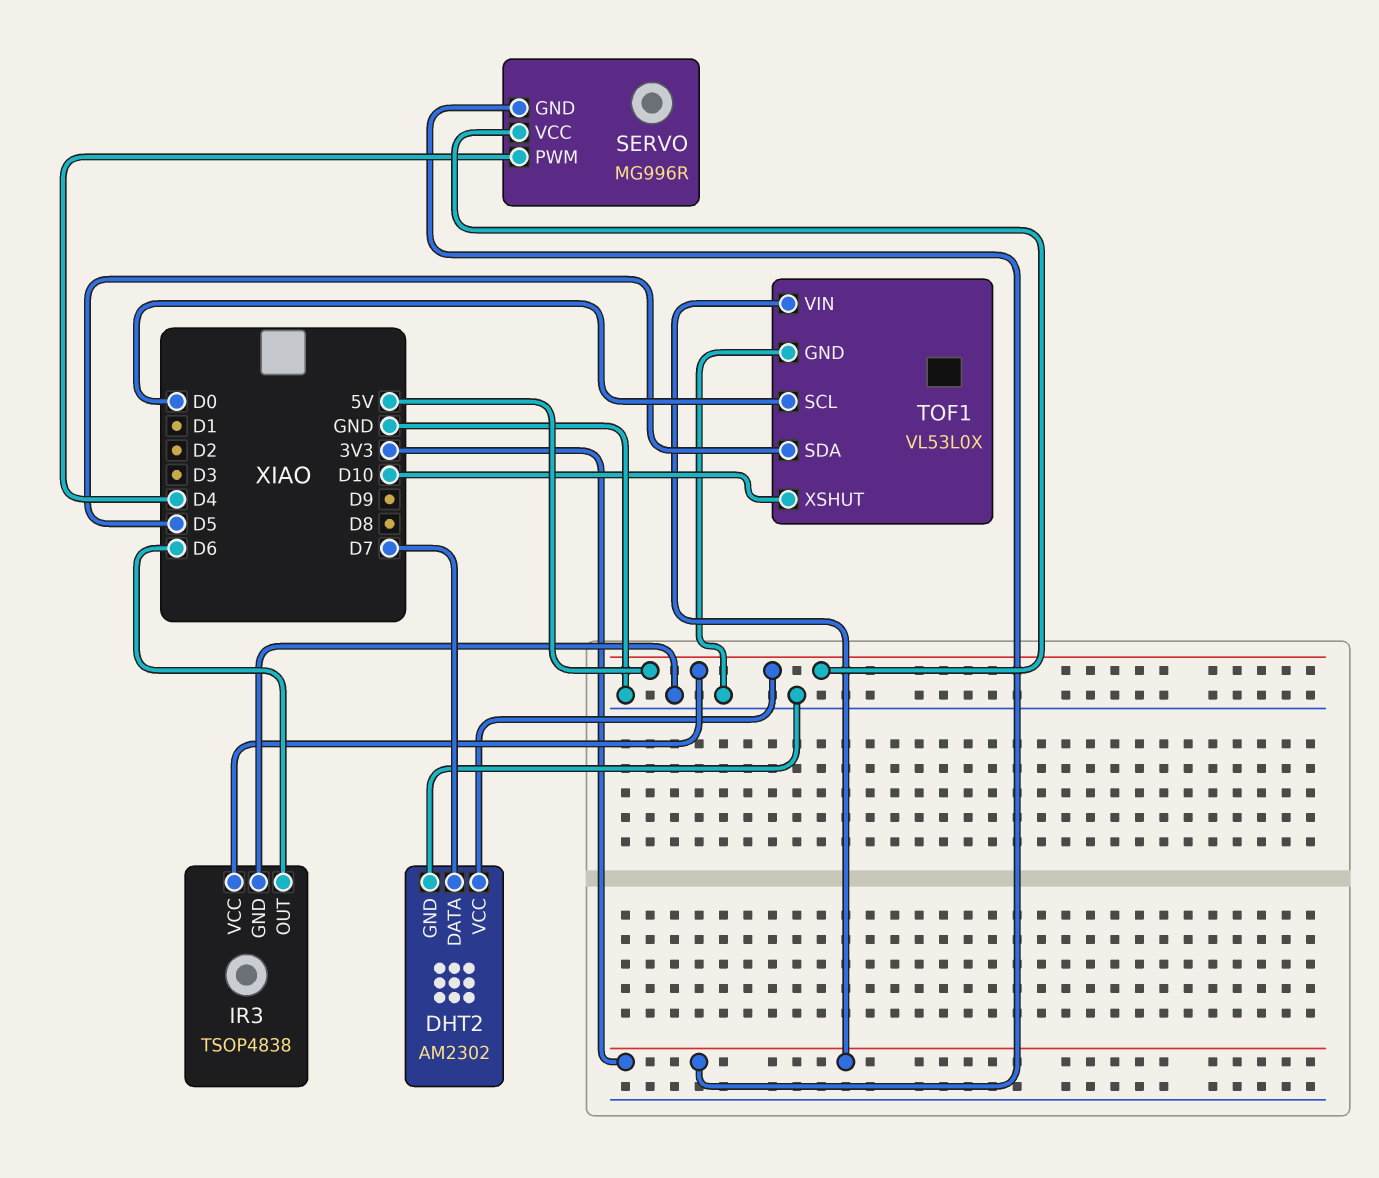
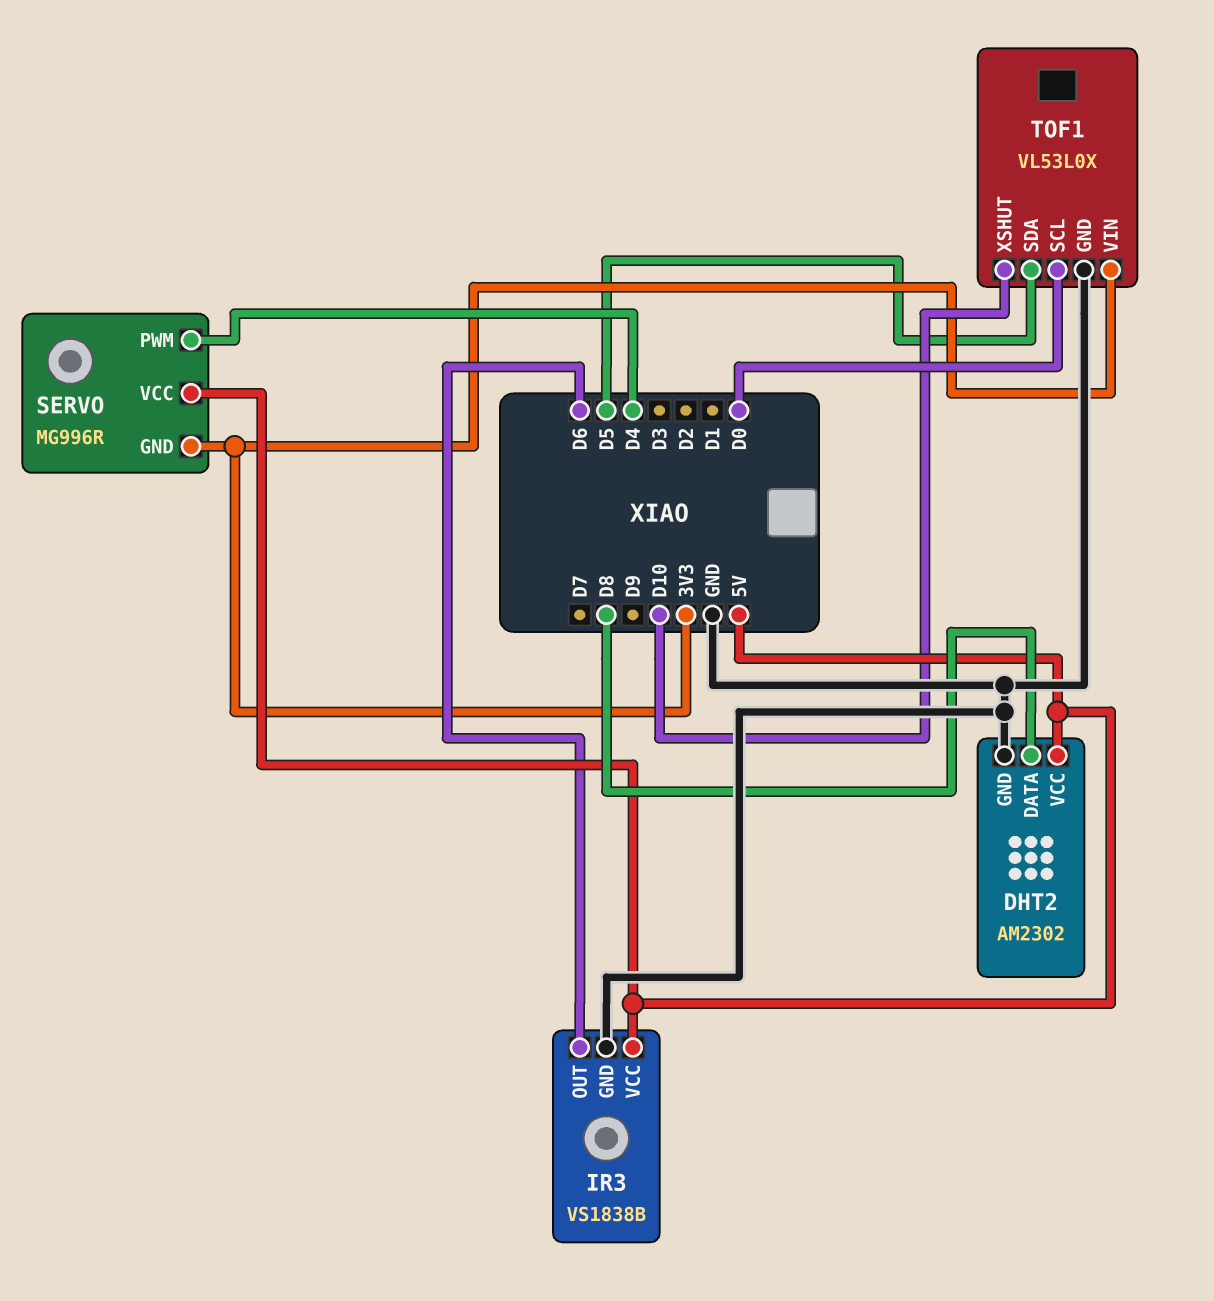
DHT2 pin DATA: D7 -> D8
IR3: TSOP4838 -> VS1838B

